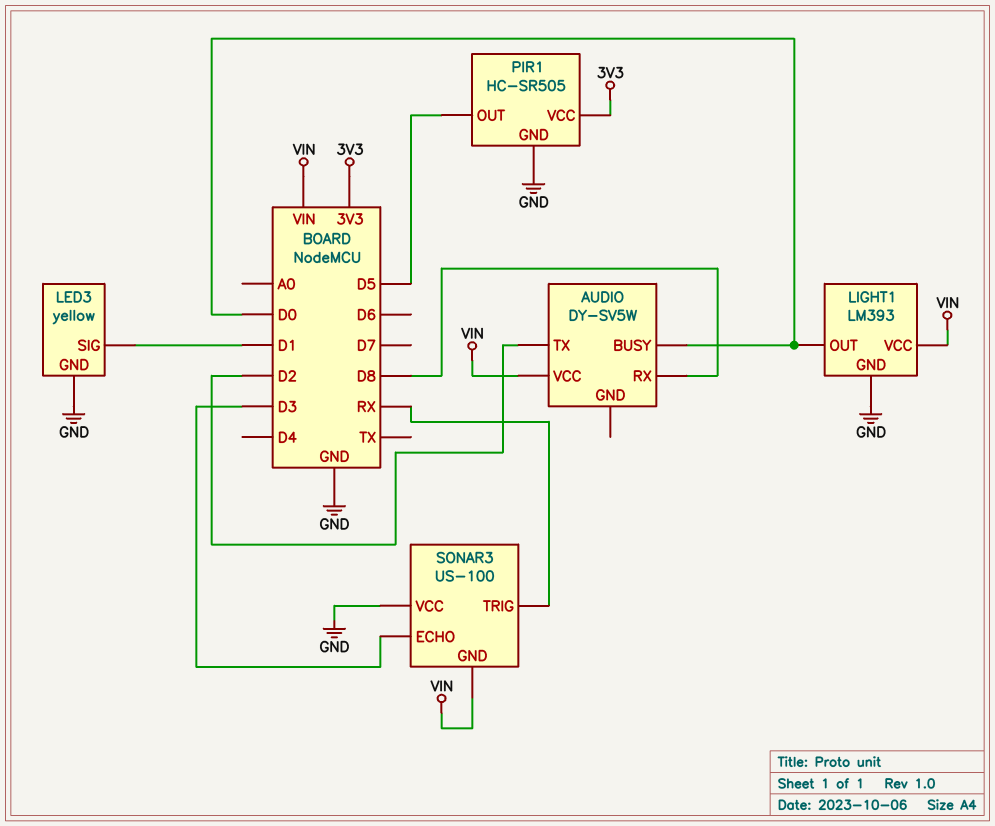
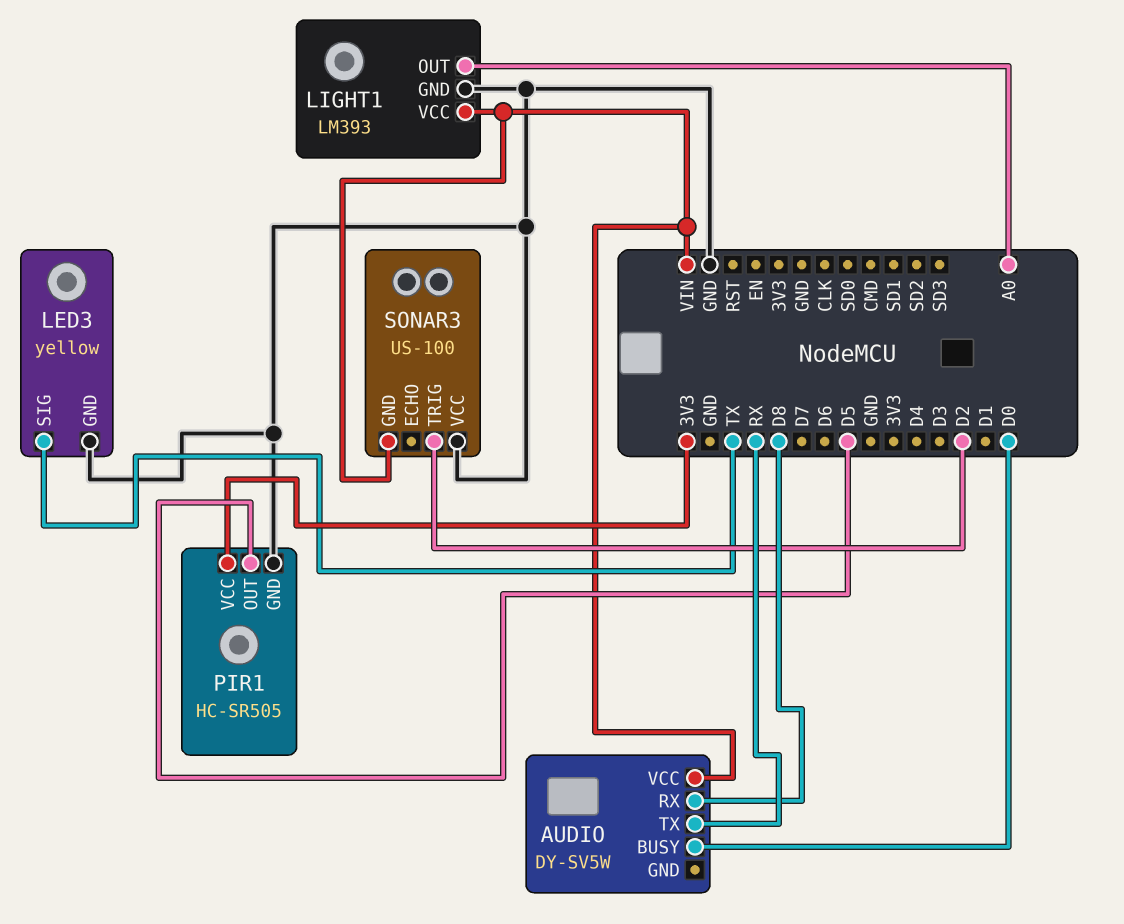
AUDIO pin TX: D2 -> RX
LED3 pin SIG: D1 -> TX
LIGHT1 pin OUT: D0 -> A0
SONAR3 pin ECHO: D3 -> none
SONAR3 pin TRIG: RX -> D2

